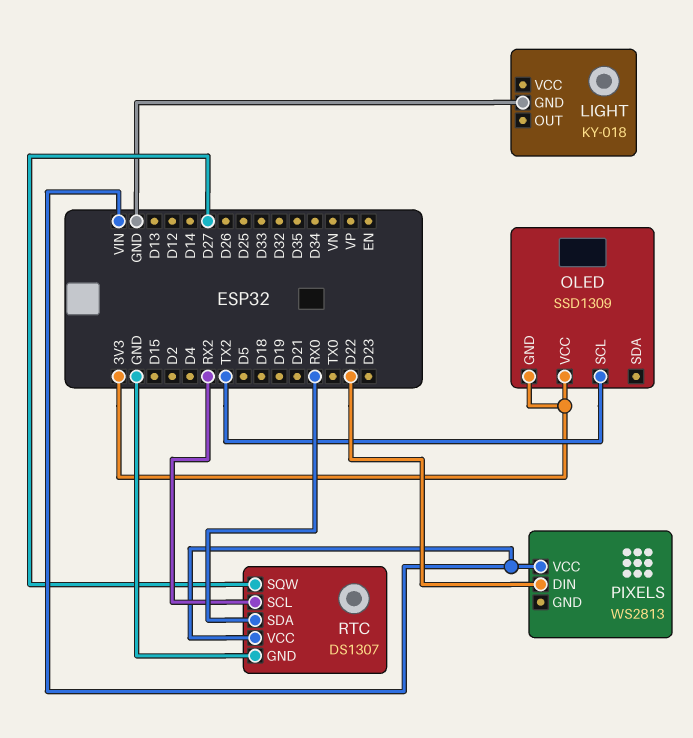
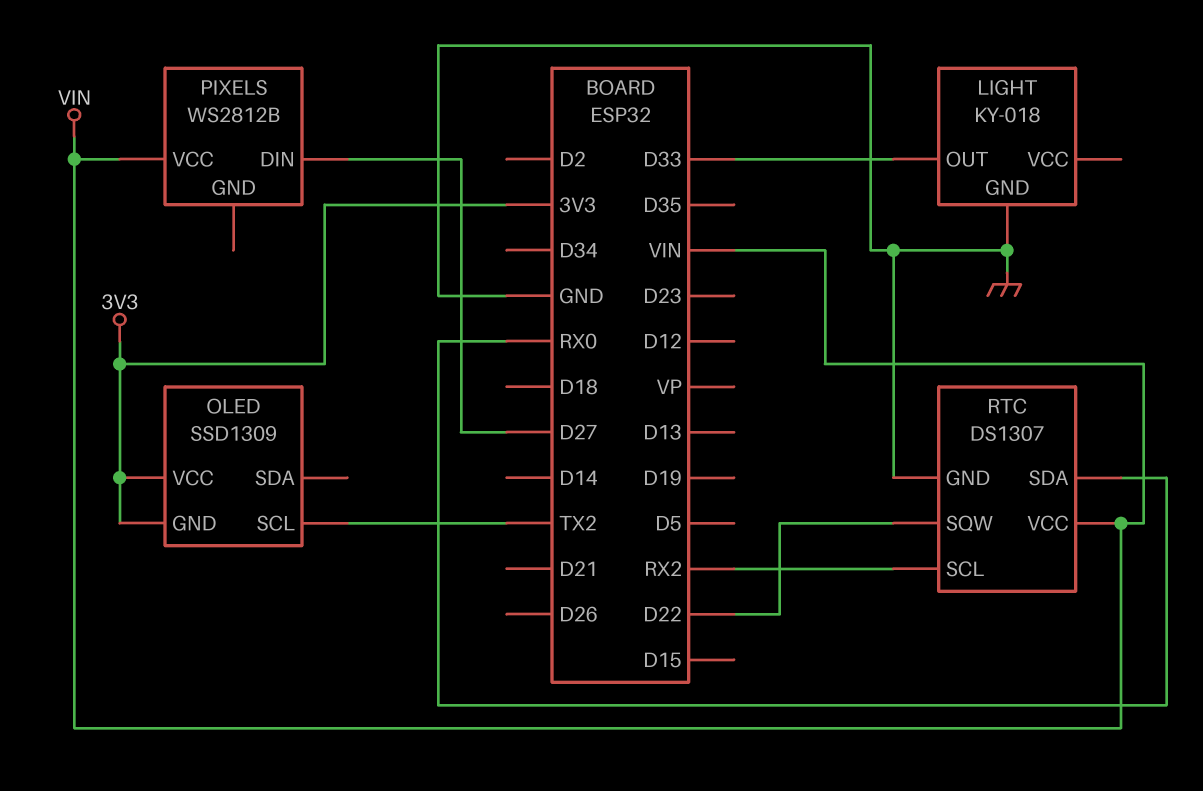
LIGHT pin OUT: none -> D33
PIXELS: WS2813 -> WS2812B
PIXELS pin DIN: D22 -> D27
RTC pin SQW: D27 -> D22

